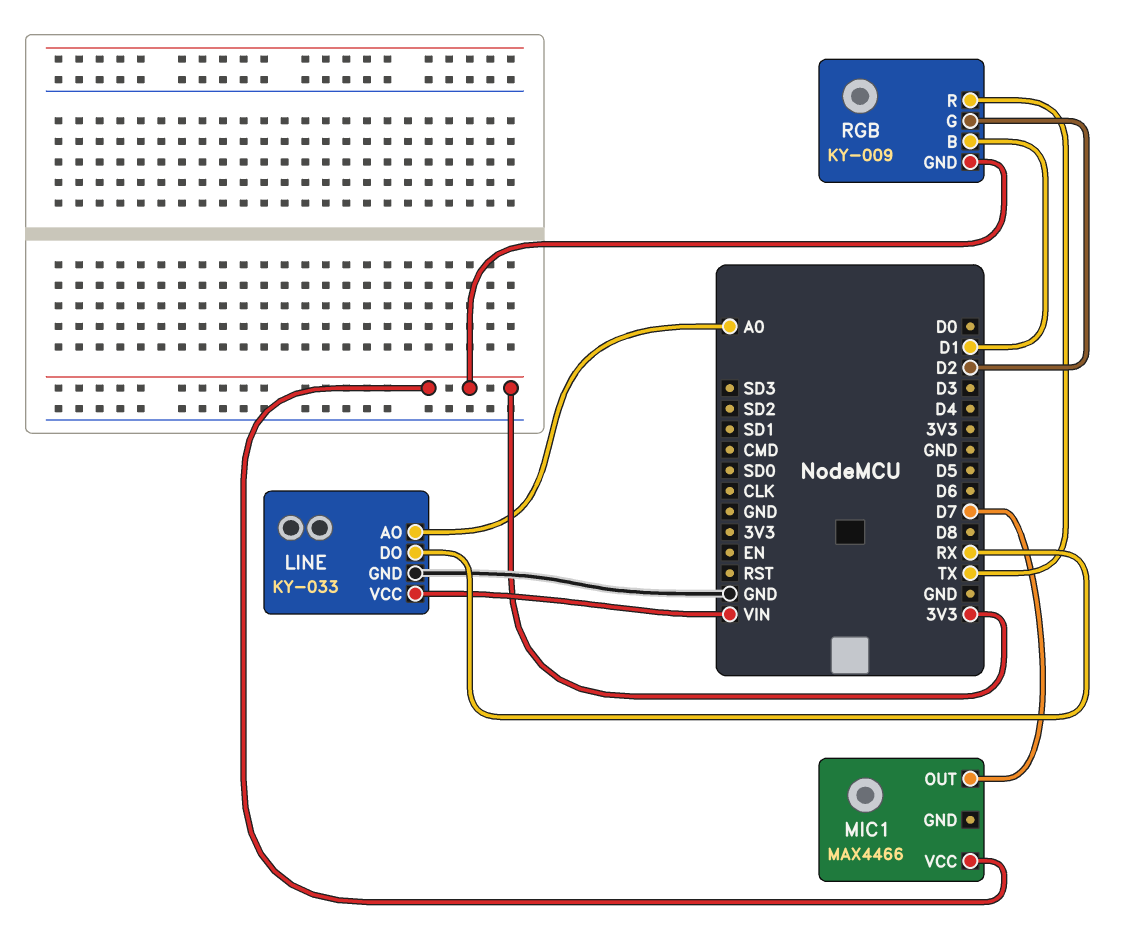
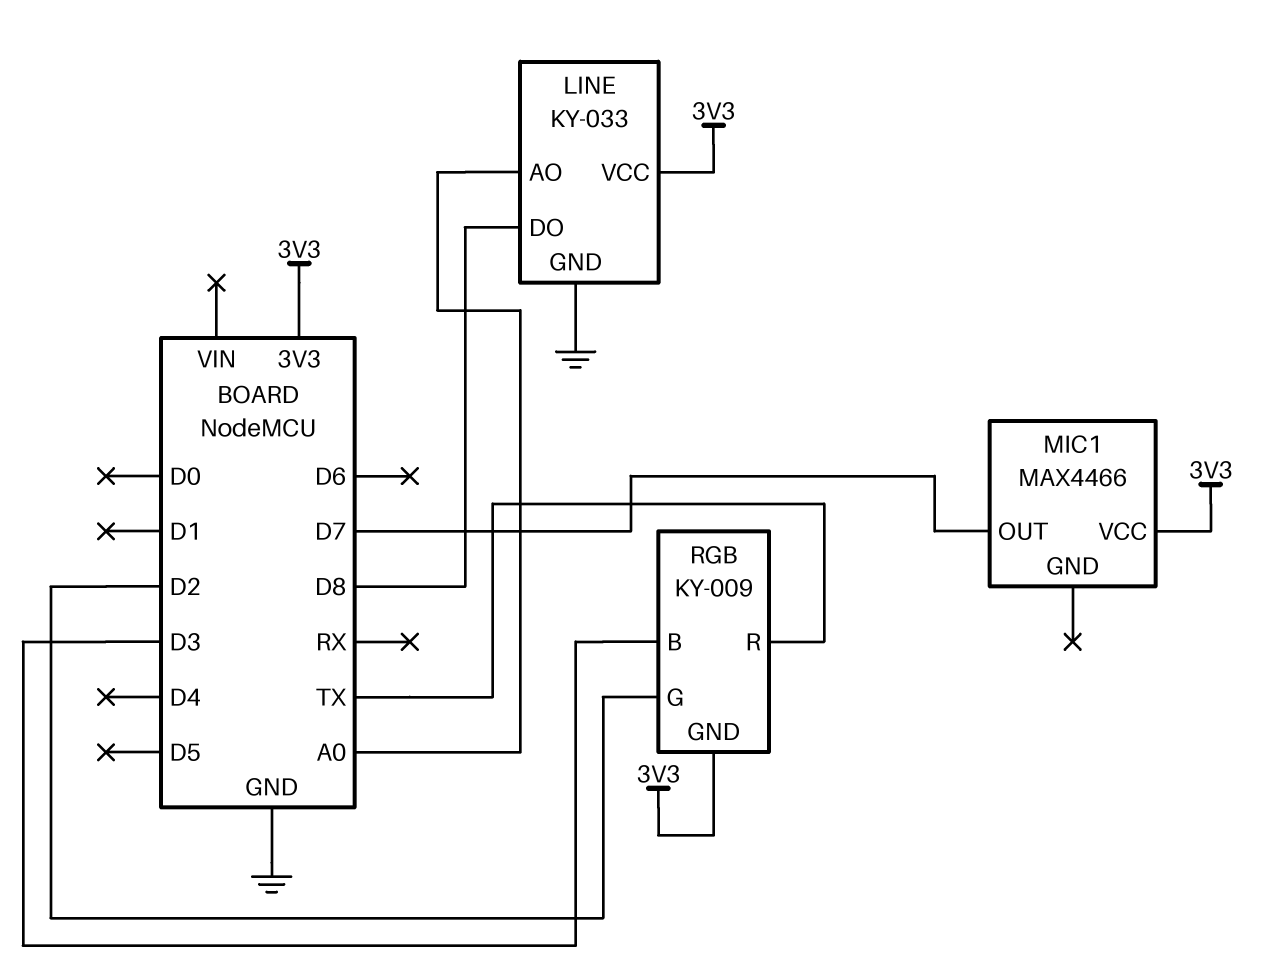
LINE pin DO: RX -> D8
LINE pin VCC: VIN -> 3V3
RGB pin B: D1 -> D3

